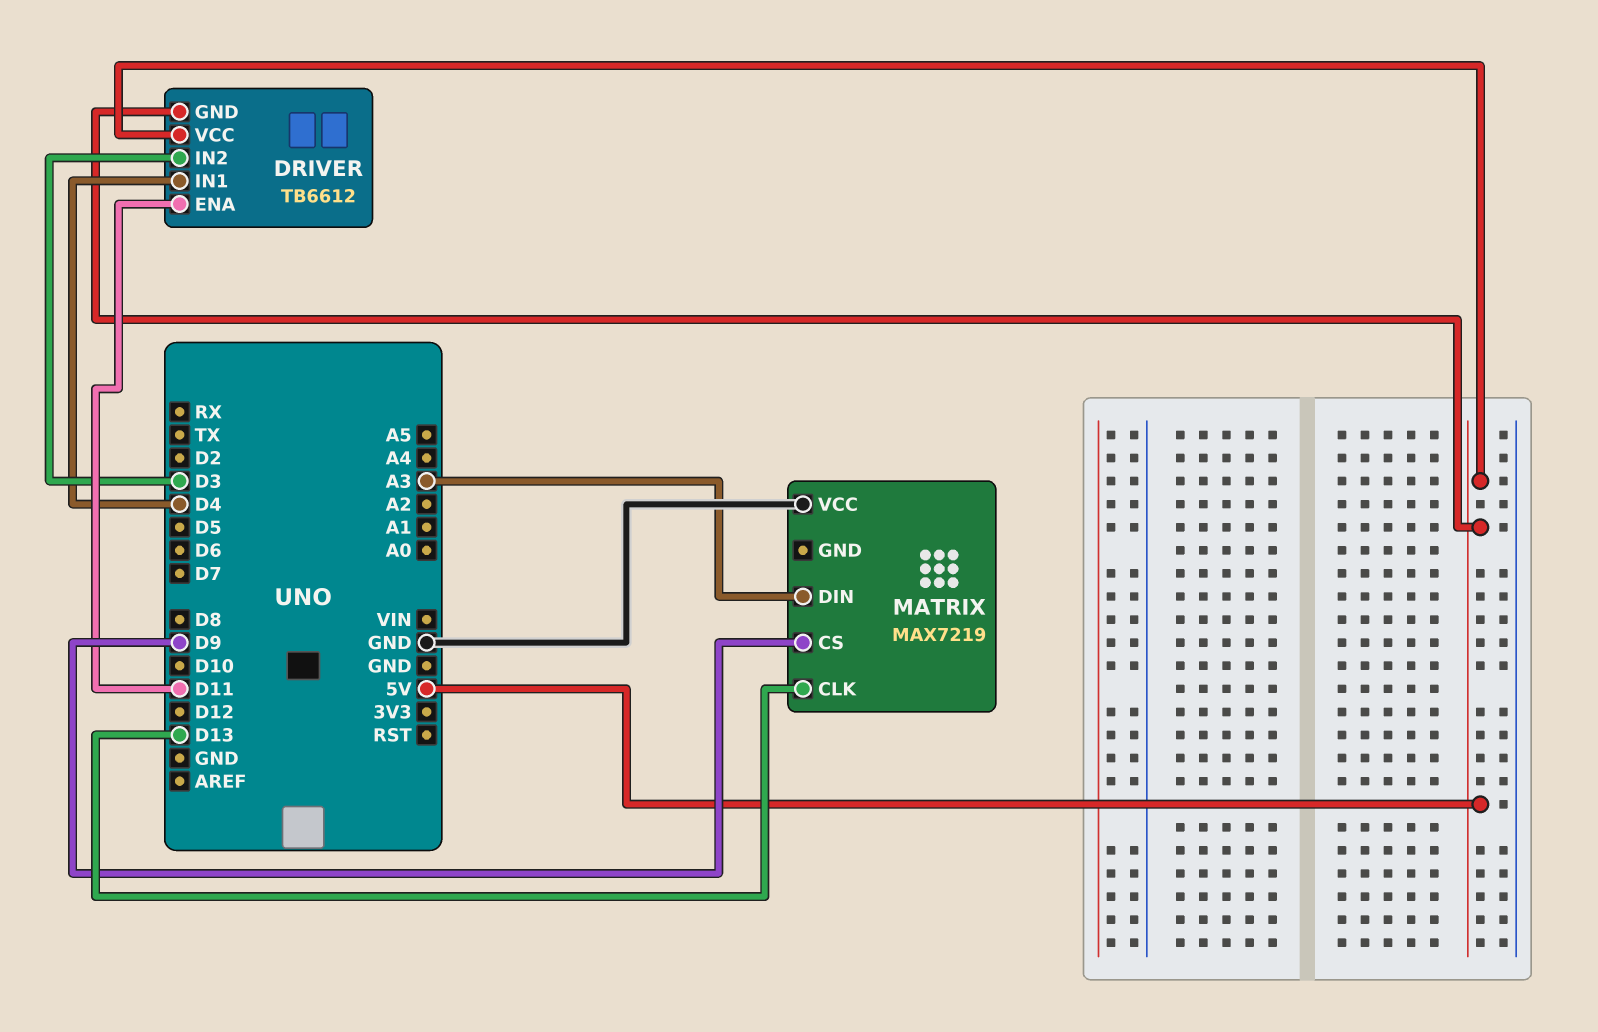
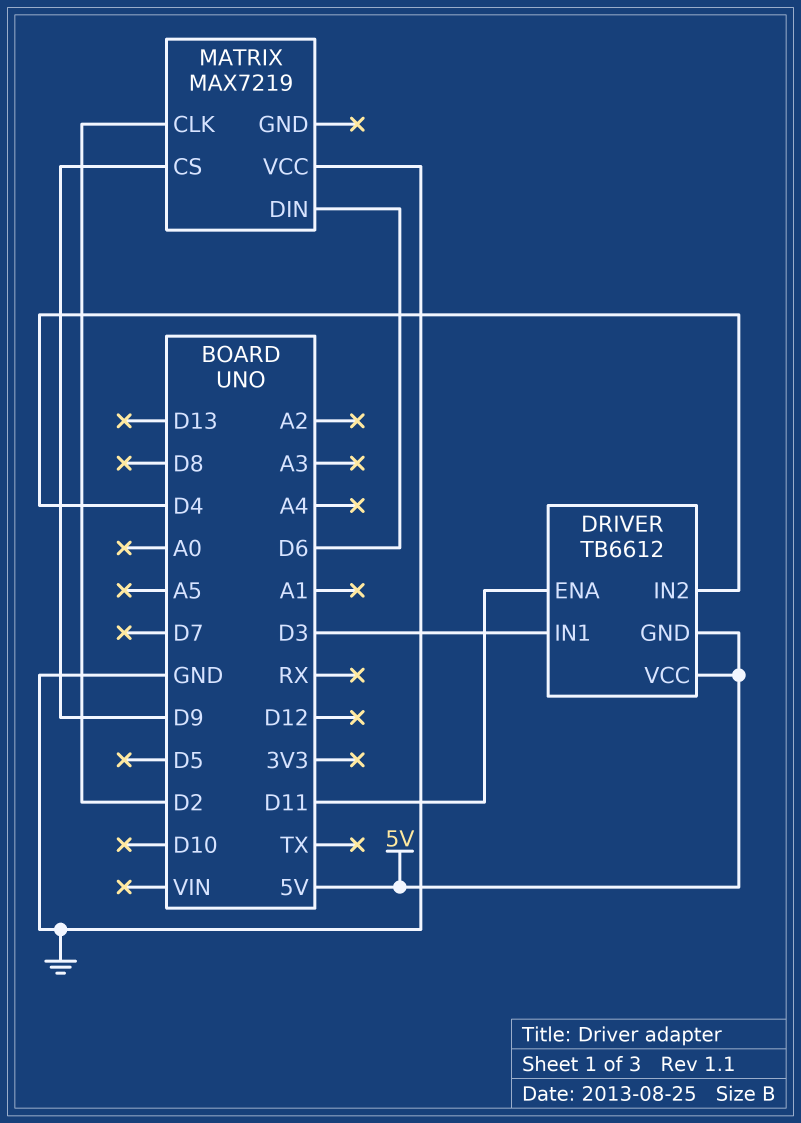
DRIVER pin IN1: D4 -> D3
DRIVER pin IN2: D3 -> D4
MATRIX pin CLK: D13 -> D2
MATRIX pin DIN: A3 -> D6

